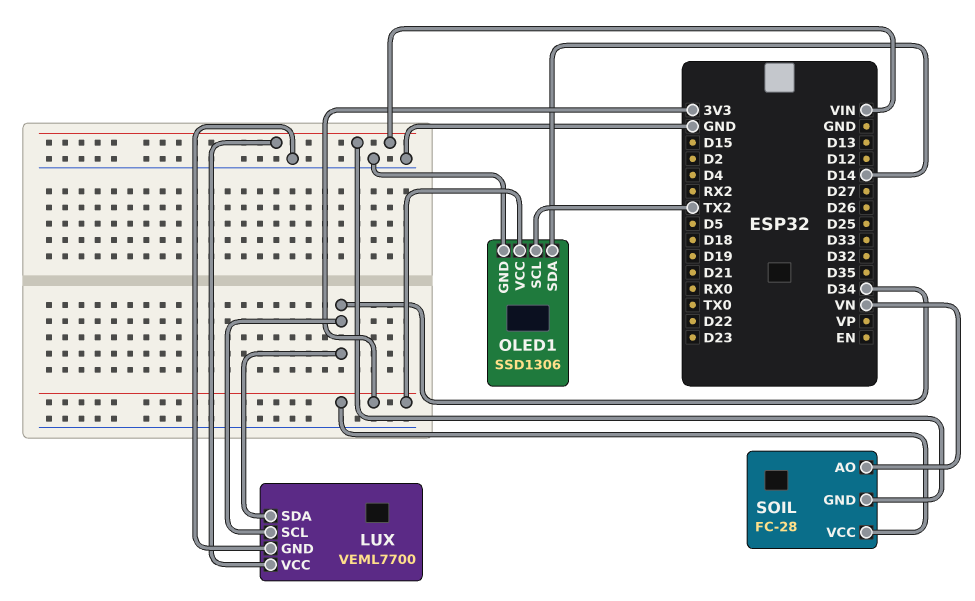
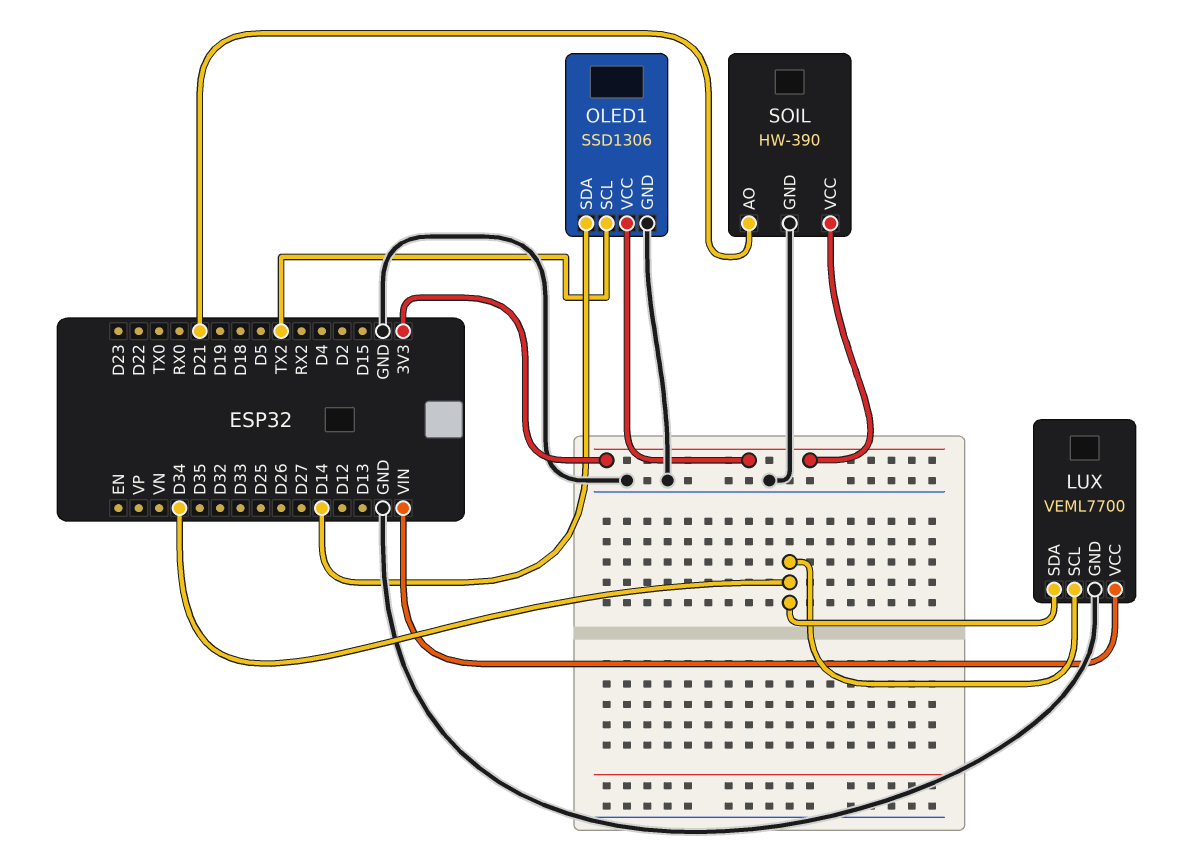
SOIL: FC-28 -> HW-390
SOIL pin AO: VN -> D21
SOIL pin GND: VIN -> GND

